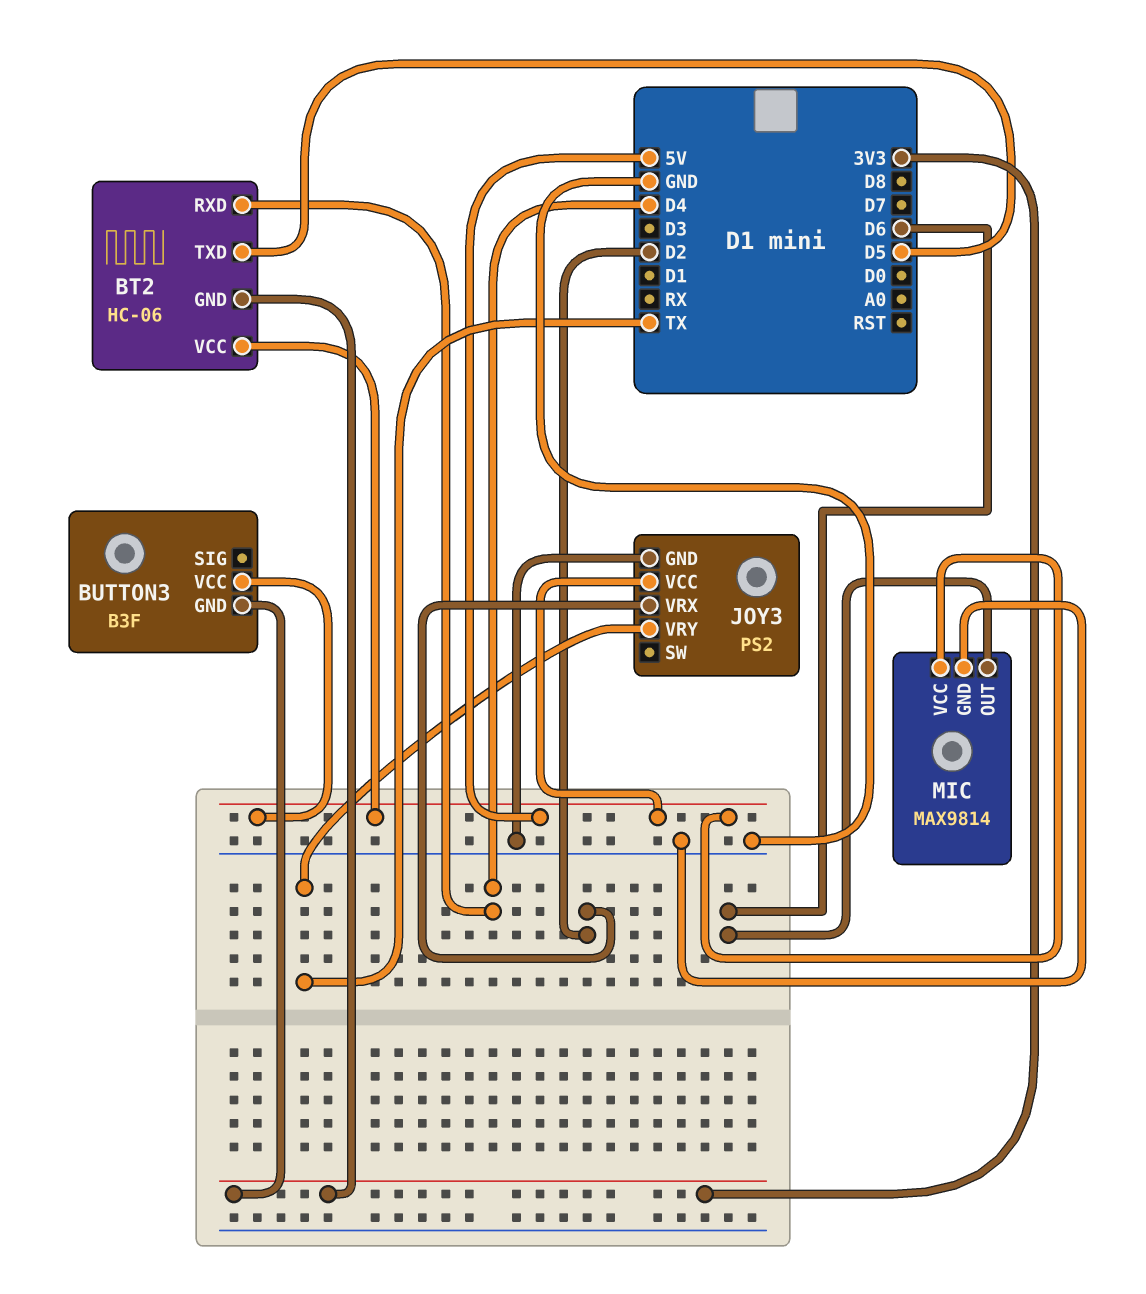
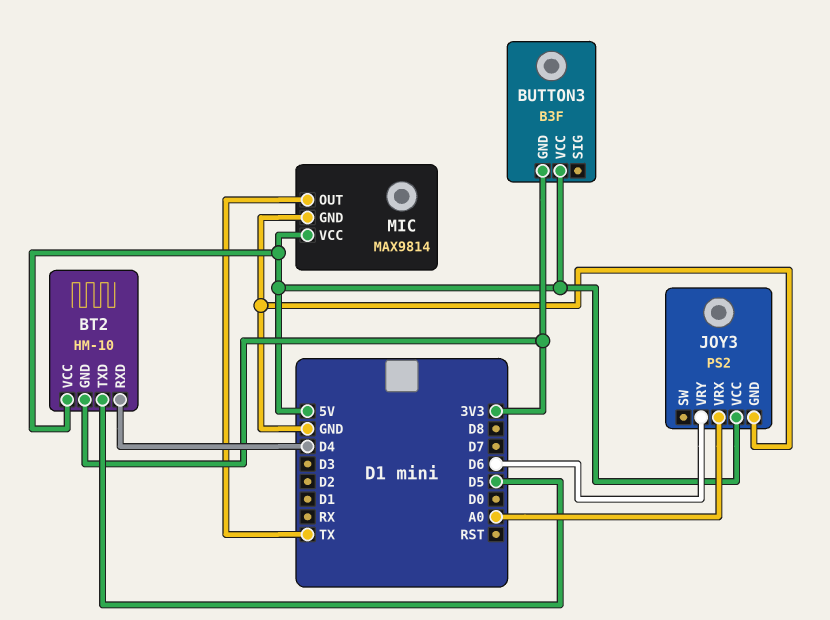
BT2: HC-06 -> HM-10
JOY3 pin VRX: D2 -> A0
JOY3 pin VRY: TX -> D6
MIC pin OUT: D6 -> TX

